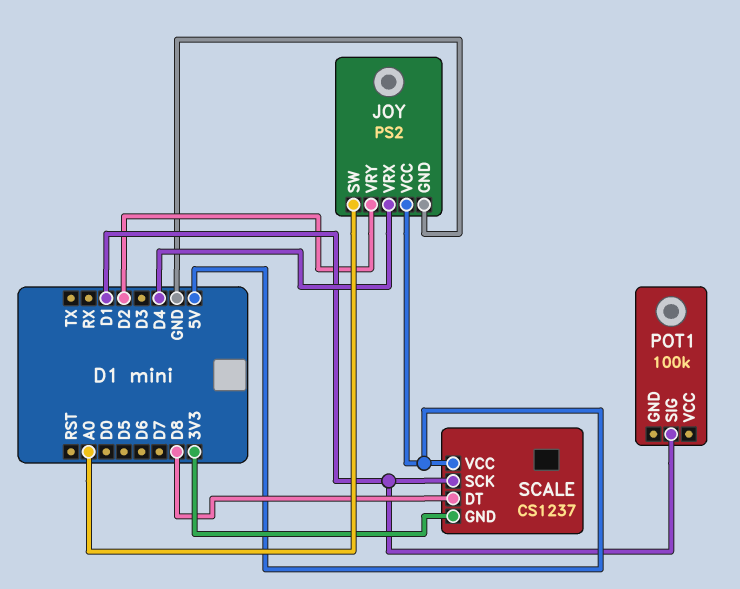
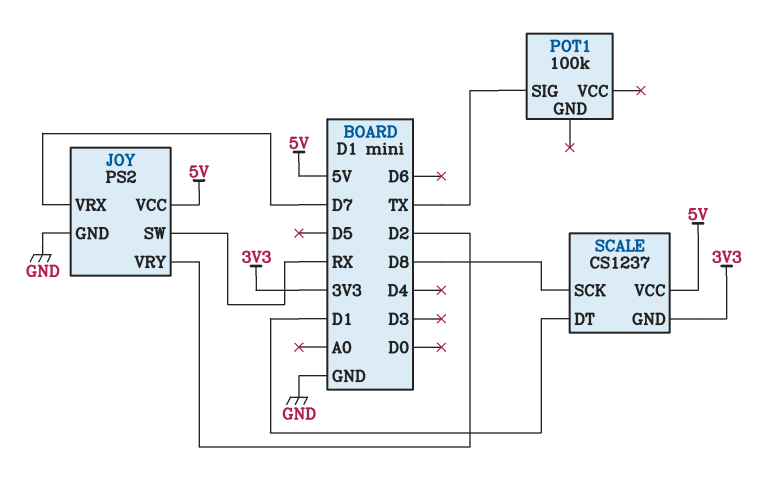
JOY pin SW: A0 -> RX
JOY pin VRX: D4 -> D7
POT1 pin SIG: D1 -> TX
SCALE pin DT: D8 -> D1
SCALE pin SCK: D1 -> D8

